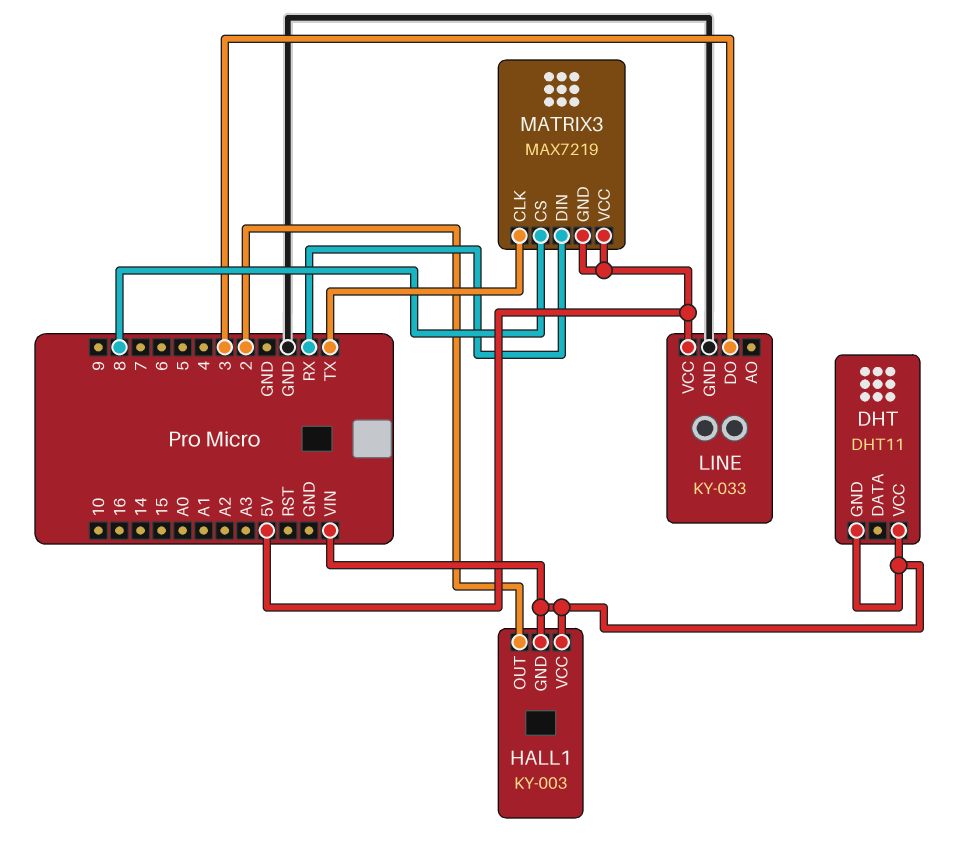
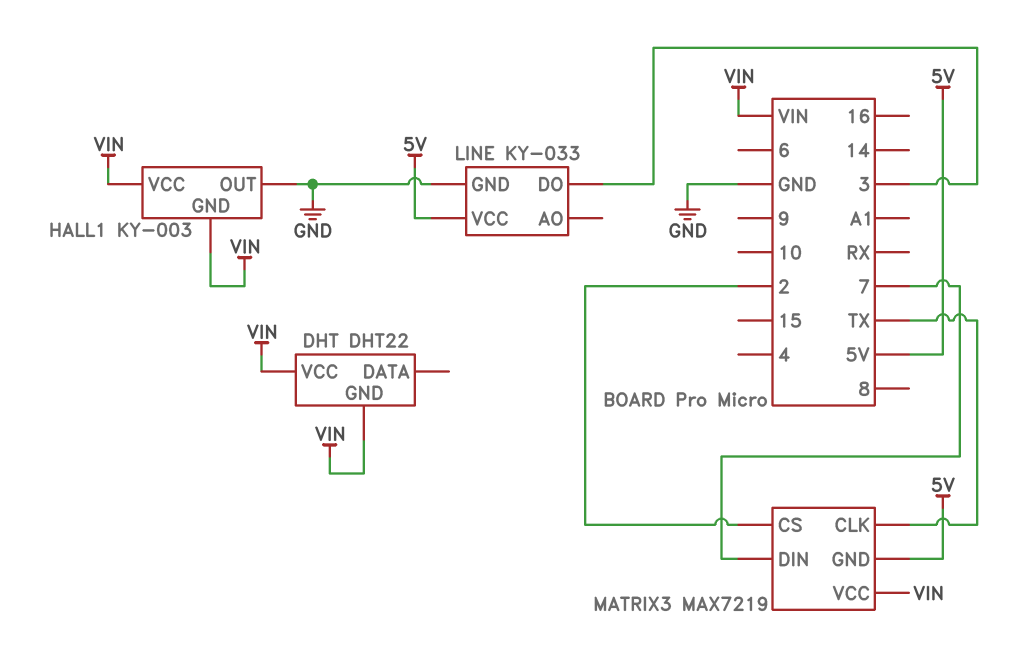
DHT: DHT11 -> DHT22
HALL1 pin OUT: 2 -> GND
MATRIX3 pin CS: 8 -> 2
MATRIX3 pin DIN: RX -> 7
MATRIX3 pin VCC: 5V -> VIN

